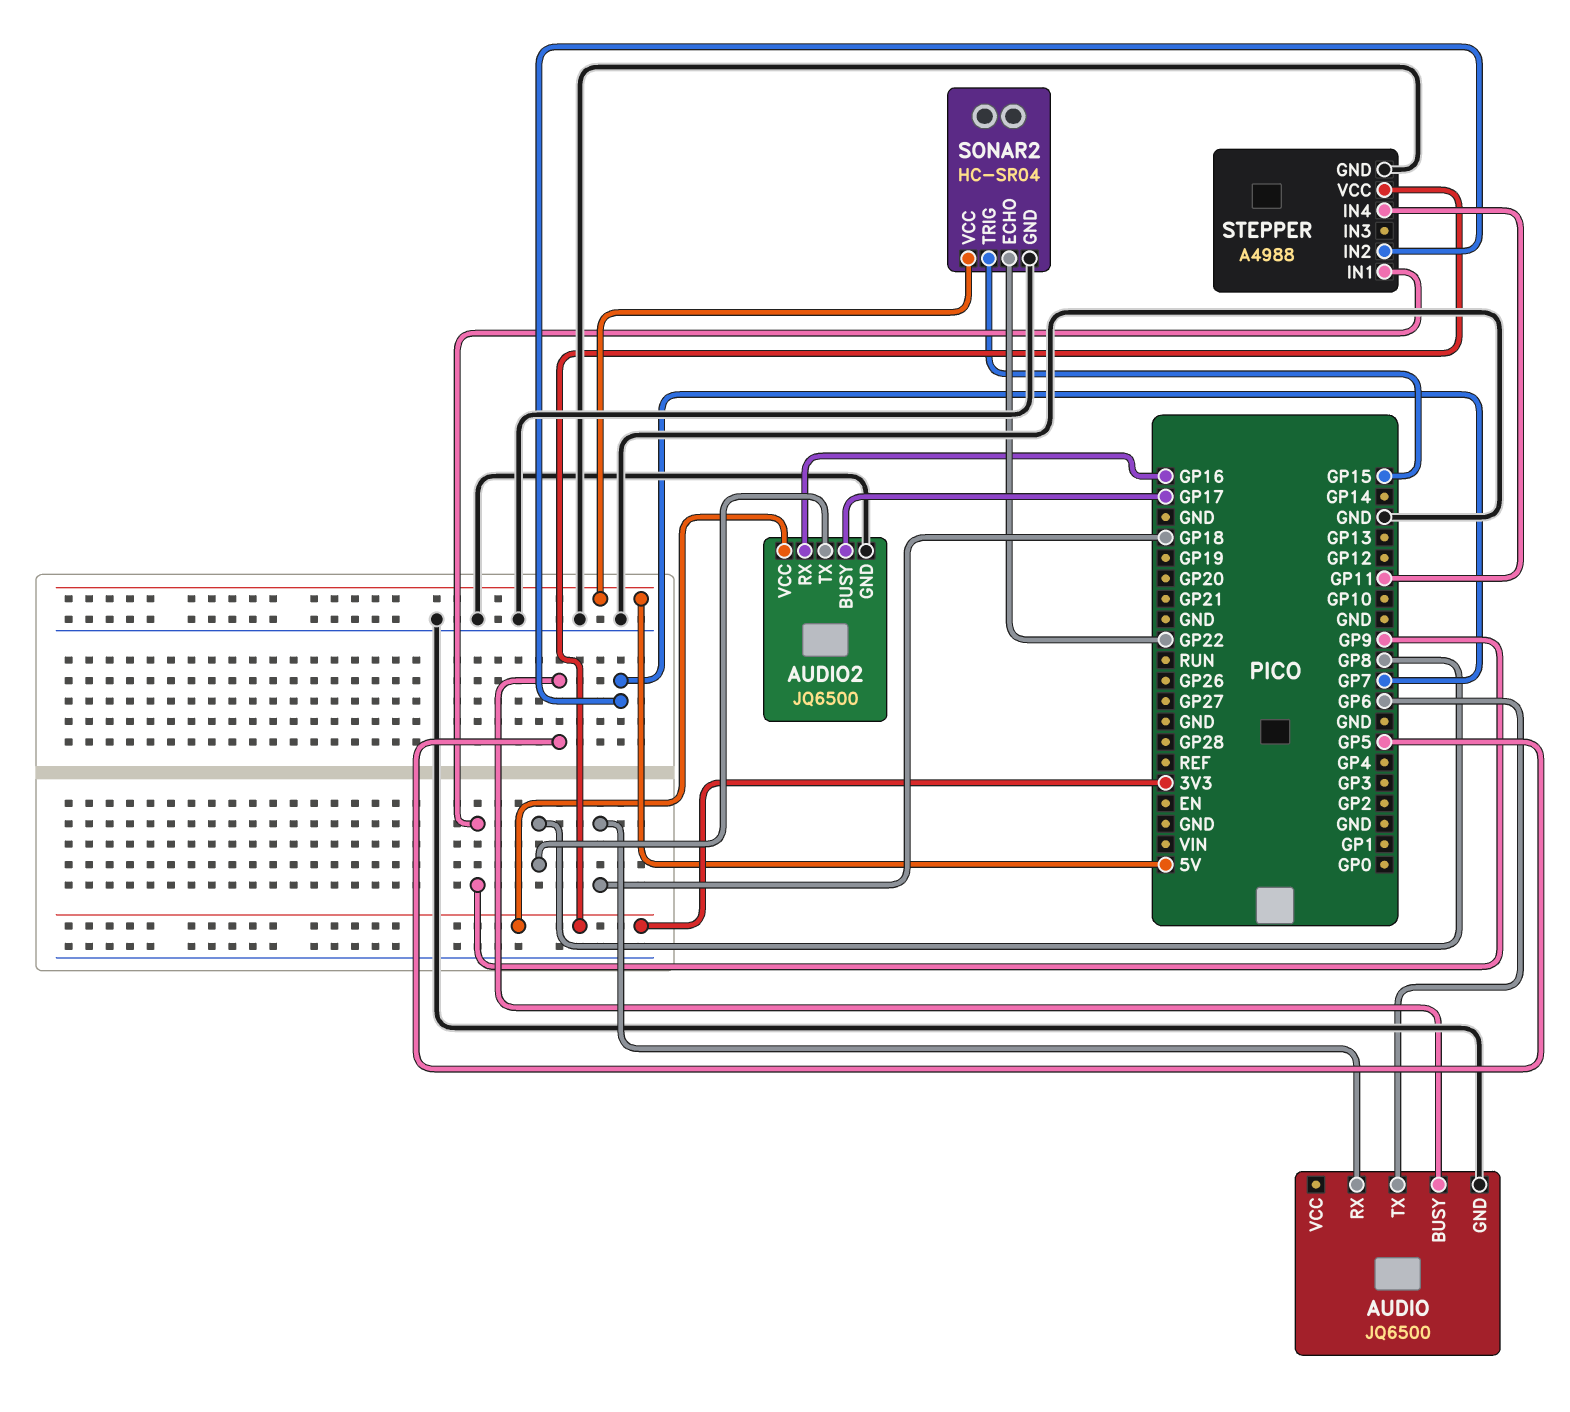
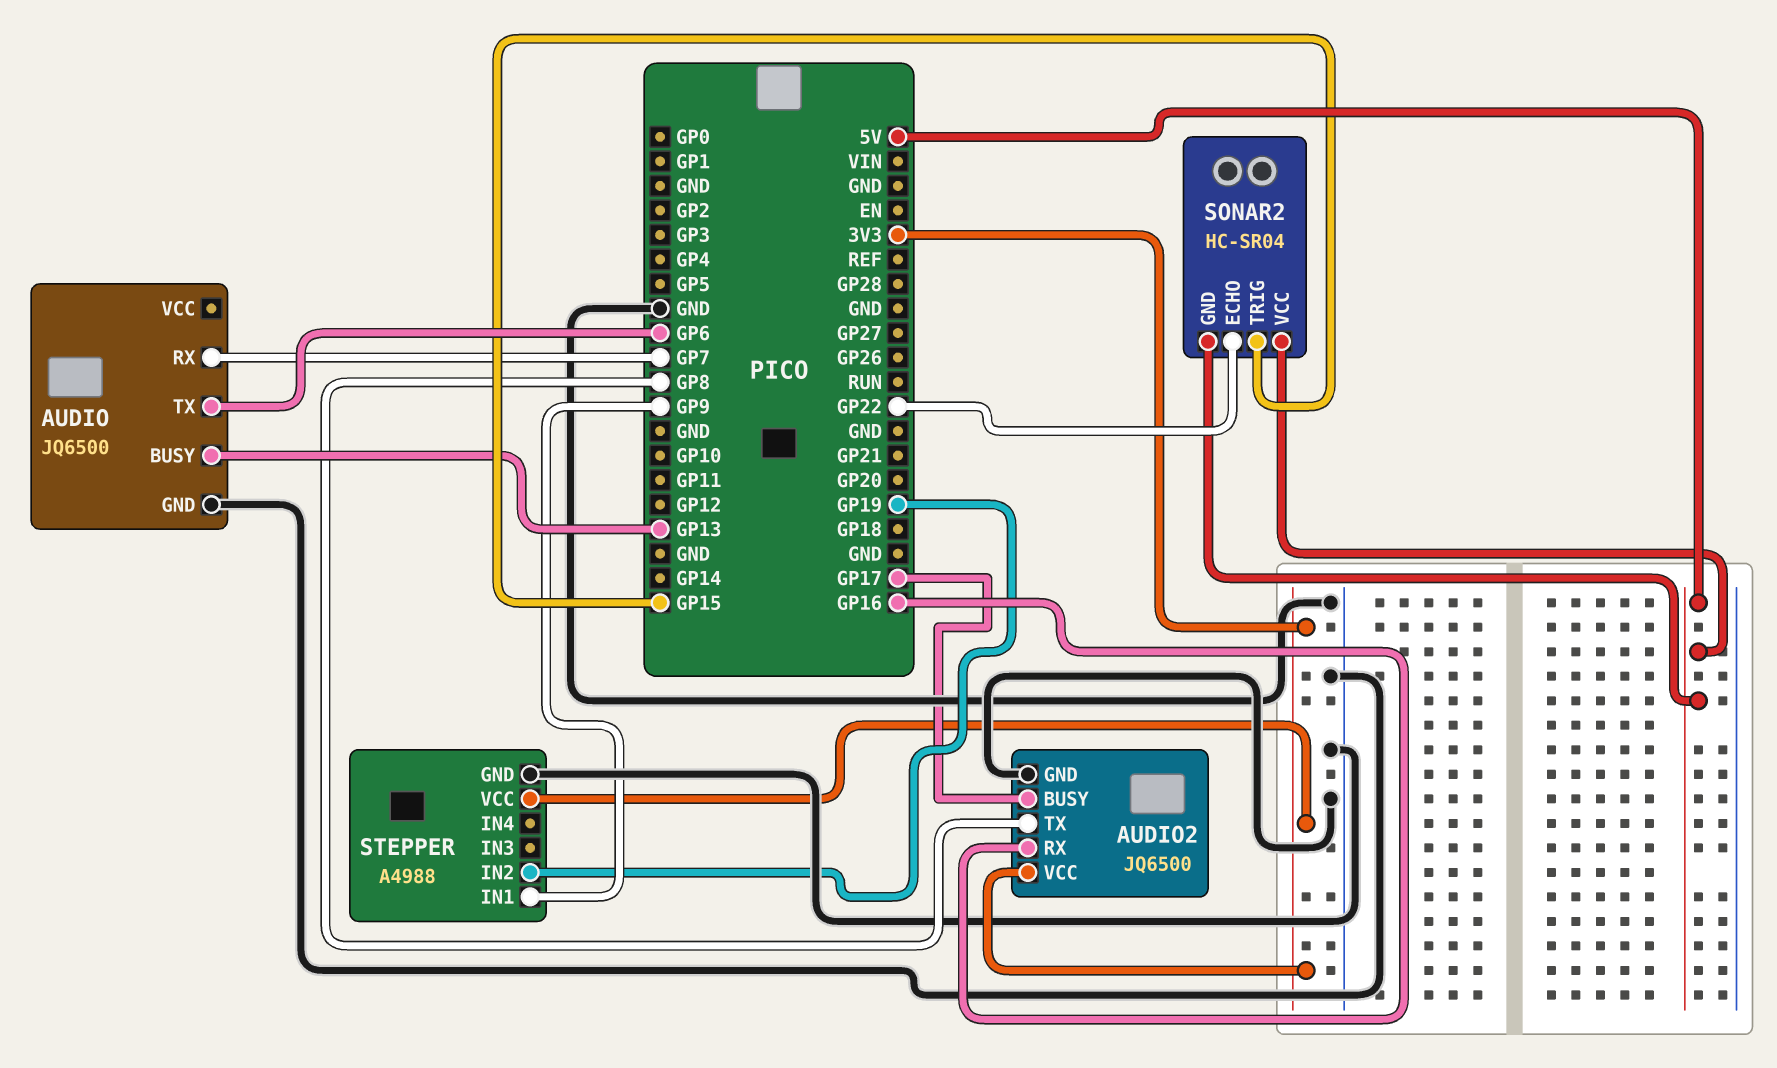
AUDIO pin BUSY: GP5 -> GP13
AUDIO pin RX: GP18 -> GP7
SONAR2 pin GND: GND -> 5V
STEPPER pin IN2: GP7 -> GP19
STEPPER pin IN4: GP11 -> none

